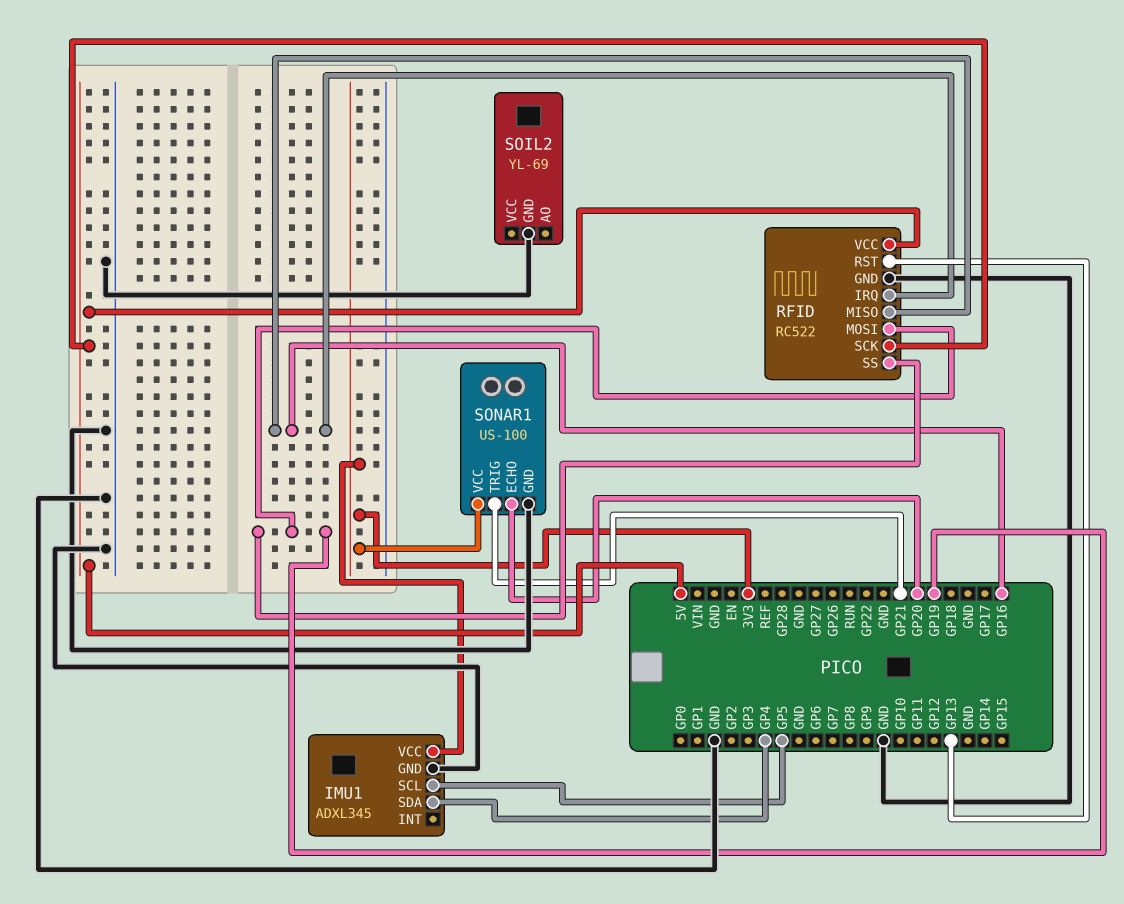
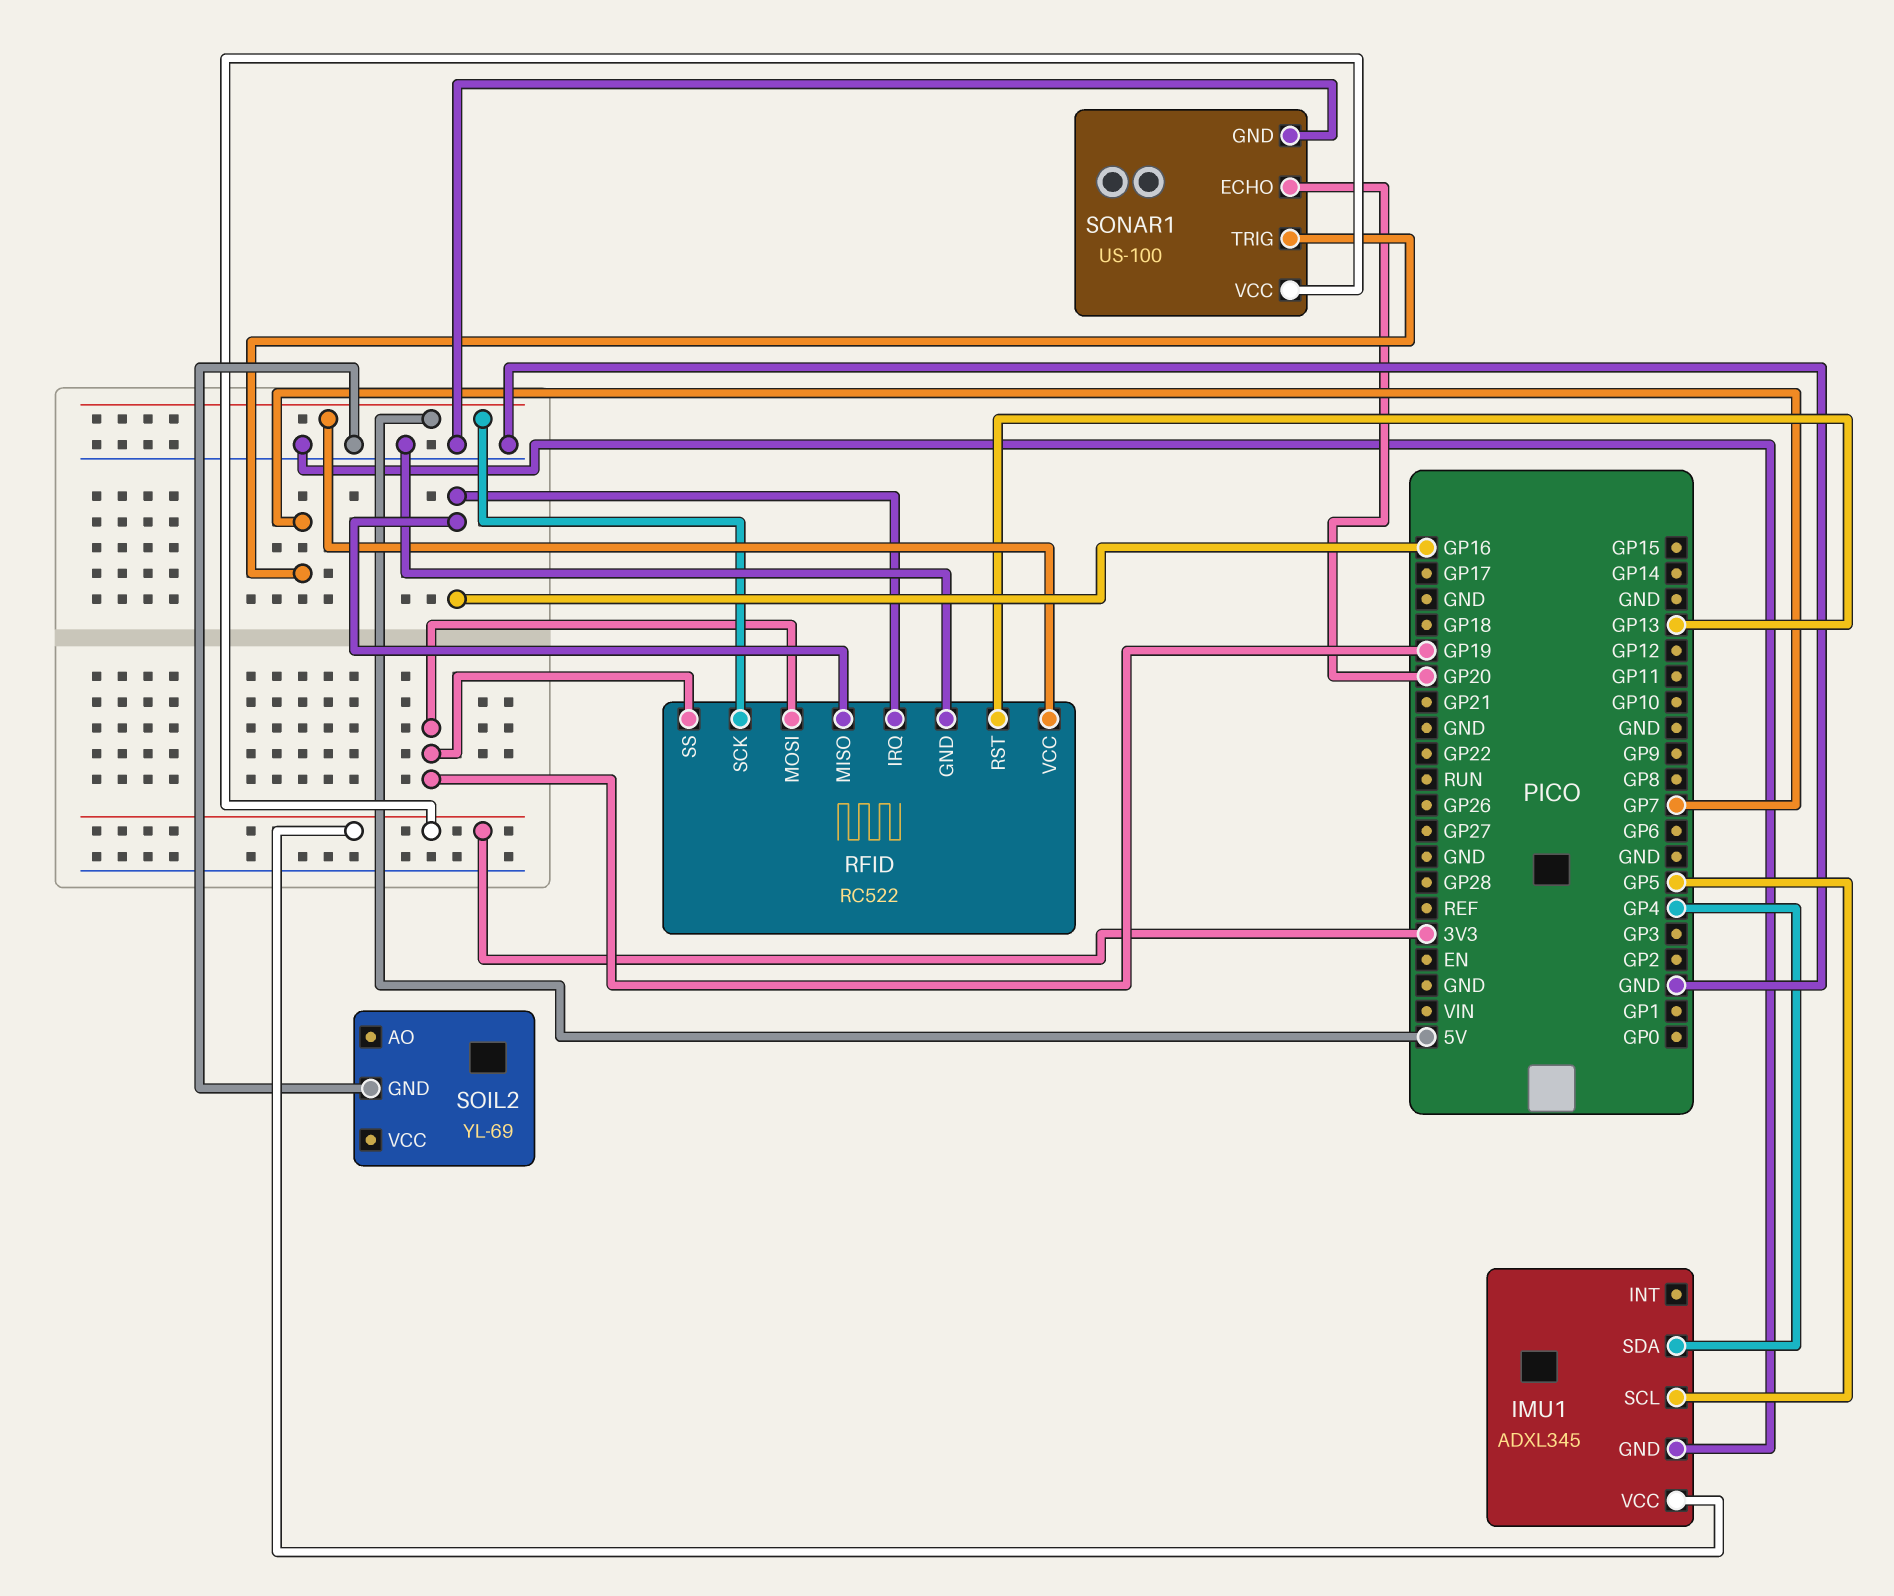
SONAR1 pin TRIG: GP21 -> GP7

